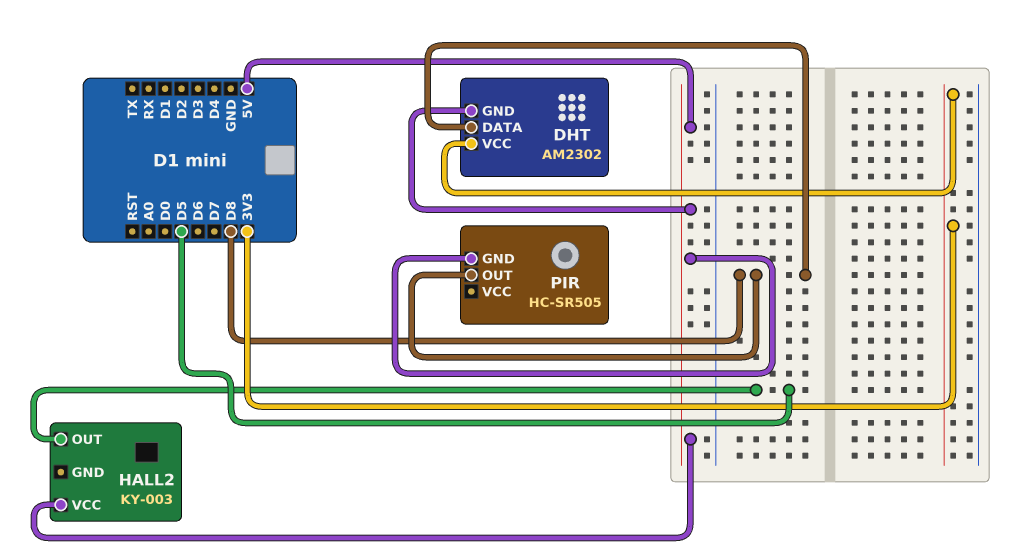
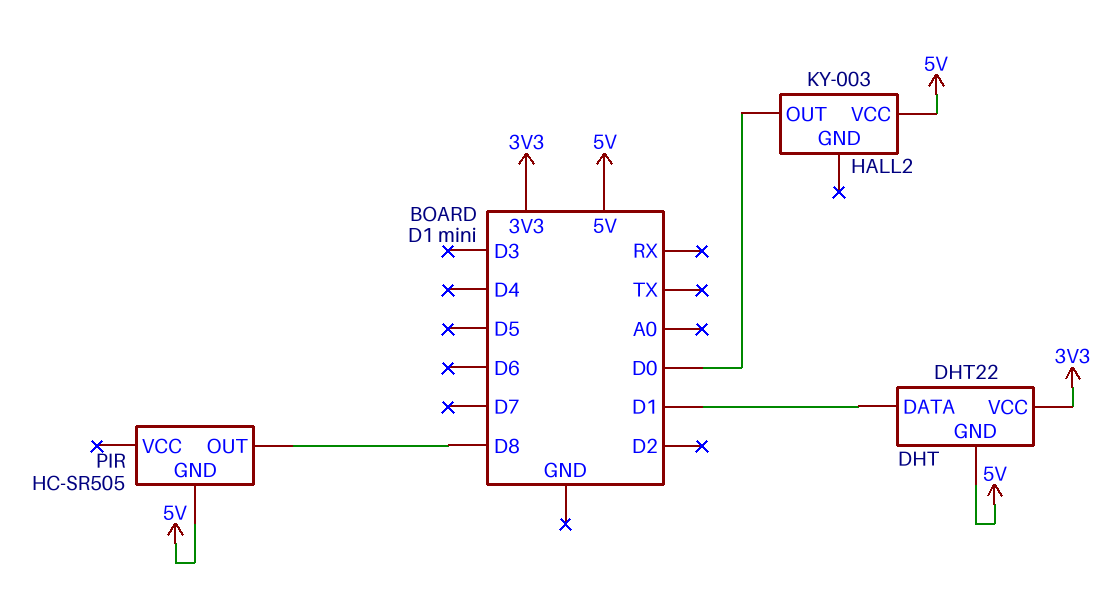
DHT: AM2302 -> DHT22
DHT pin DATA: D8 -> D1
HALL2 pin OUT: D5 -> D0

